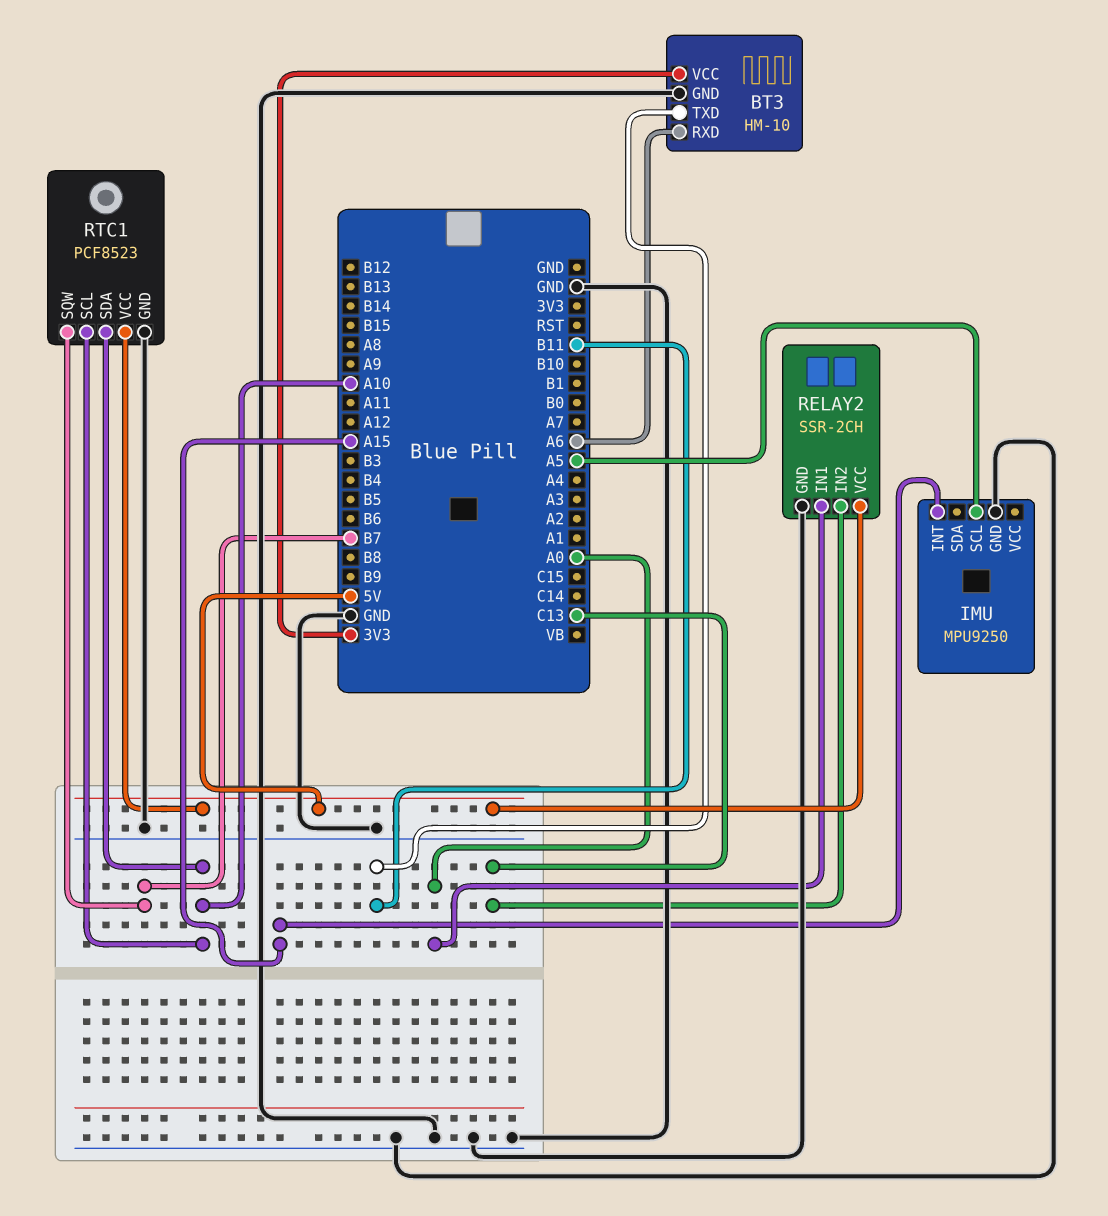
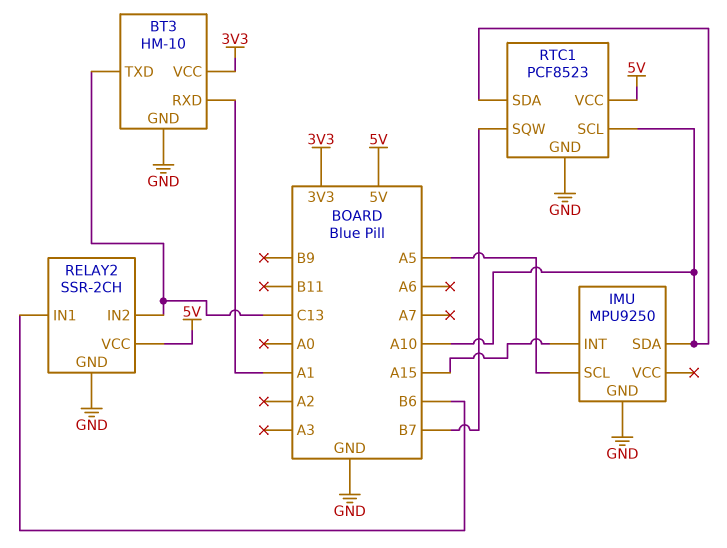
BT3 pin RXD: A6 -> A1
BT3 pin TXD: B11 -> C13
IMU pin SDA: none -> A10
RELAY2 pin IN1: A0 -> B6

